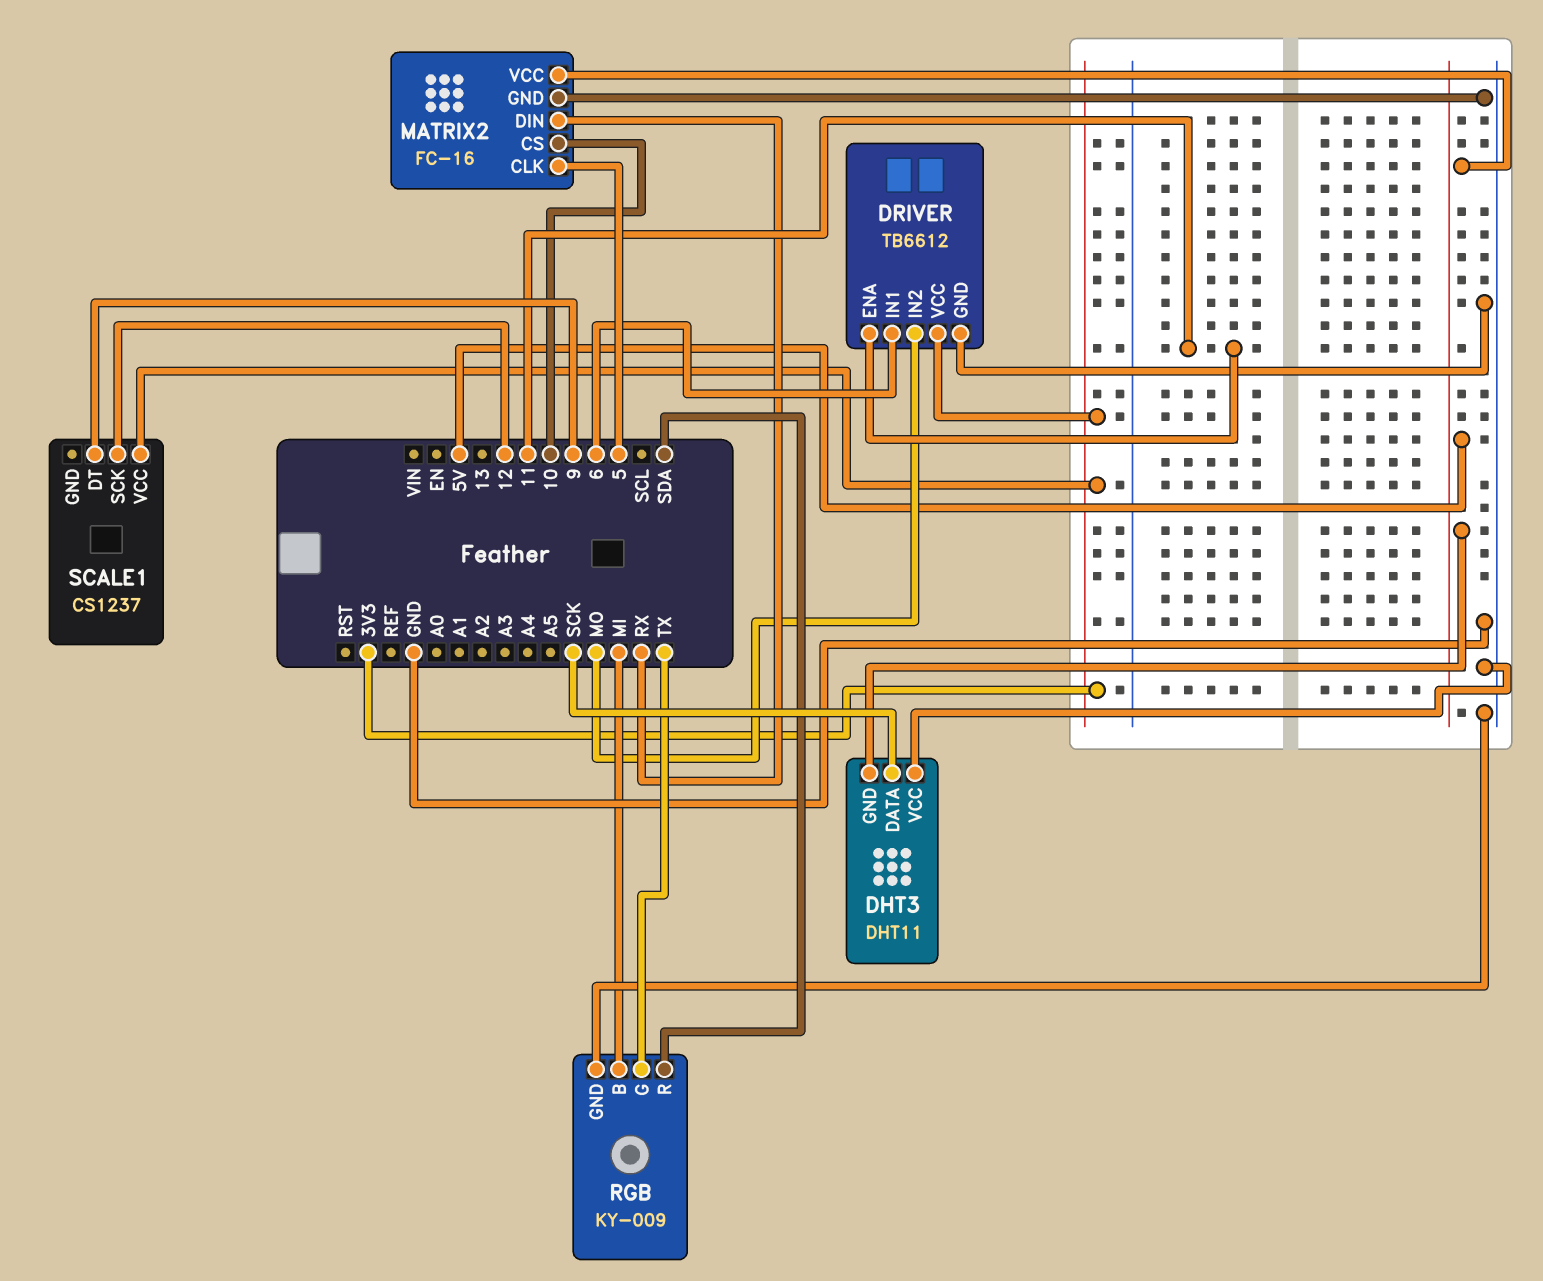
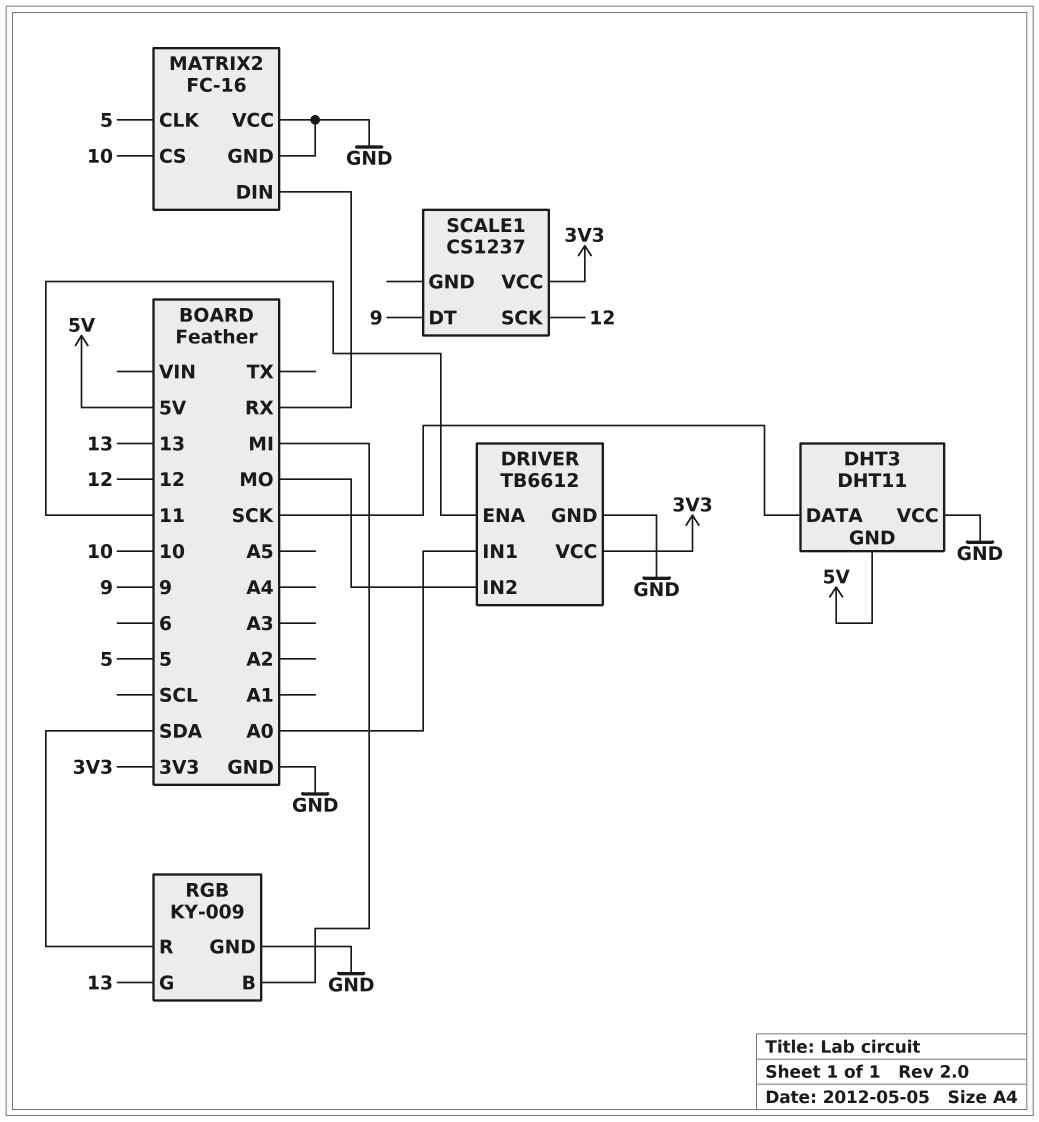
DRIVER pin IN1: 6 -> A0
MATRIX2 pin VCC: 5V -> GND
RGB pin G: TX -> 13

